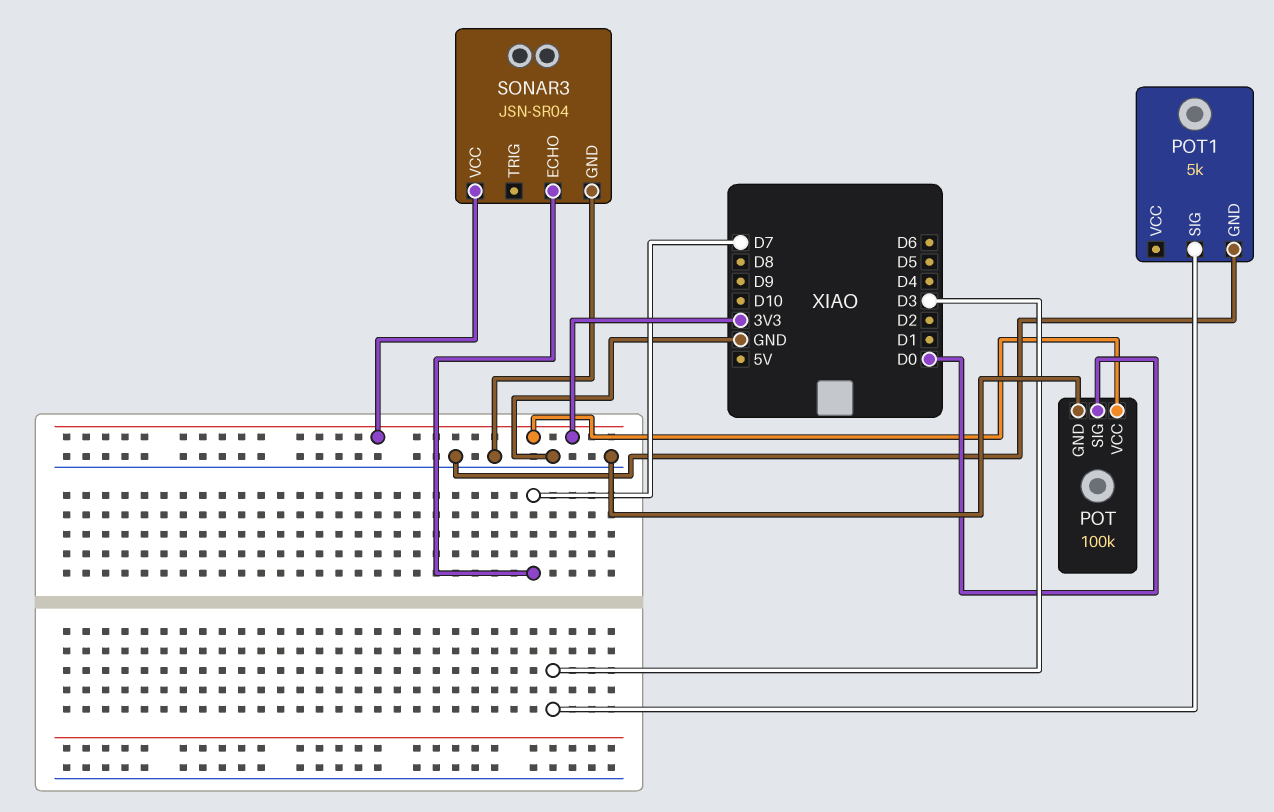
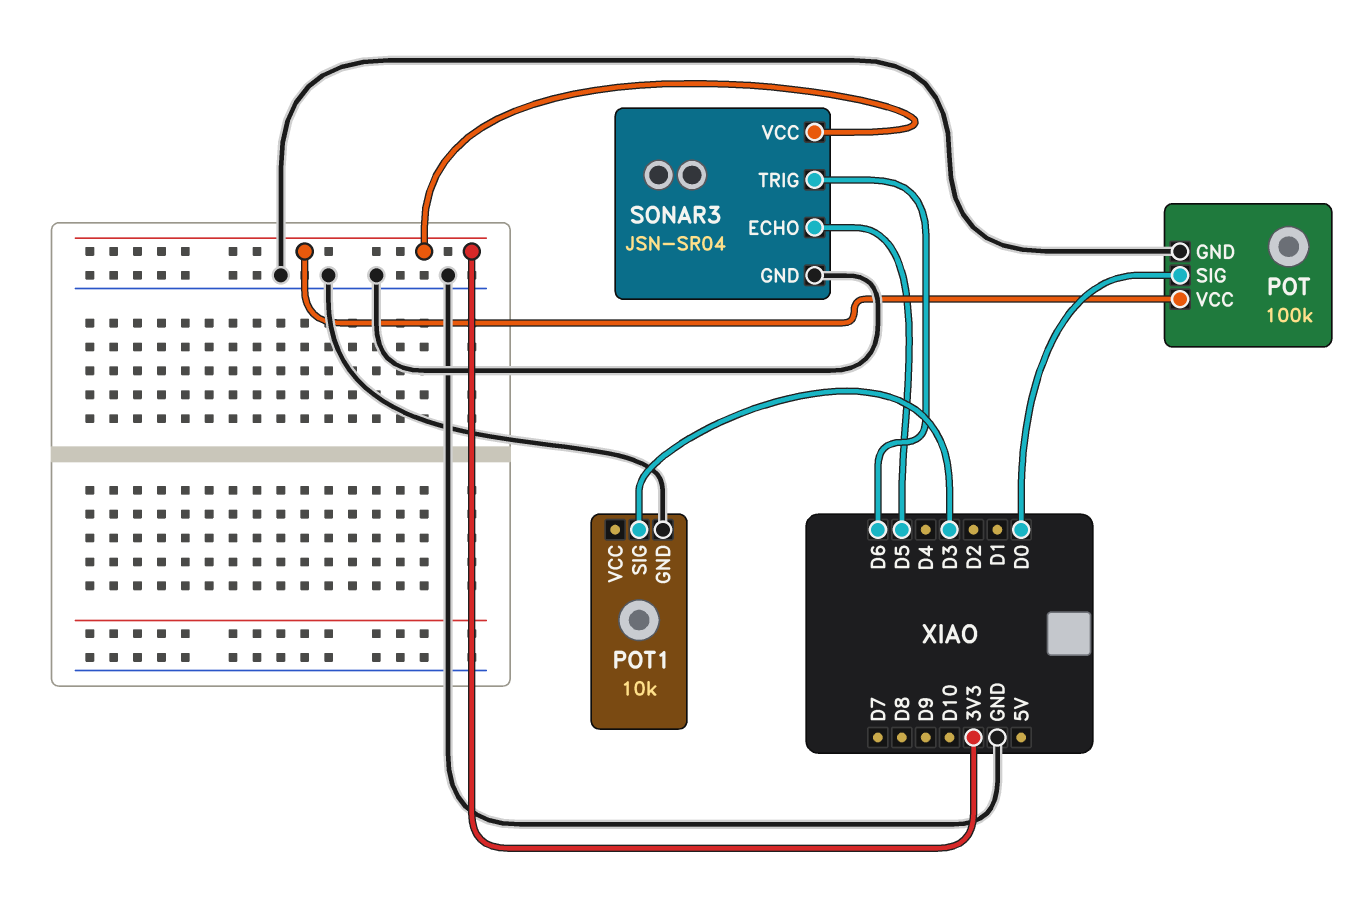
POT1: 5k -> 10k
SONAR3 pin ECHO: D7 -> D5
SONAR3 pin TRIG: none -> D6

